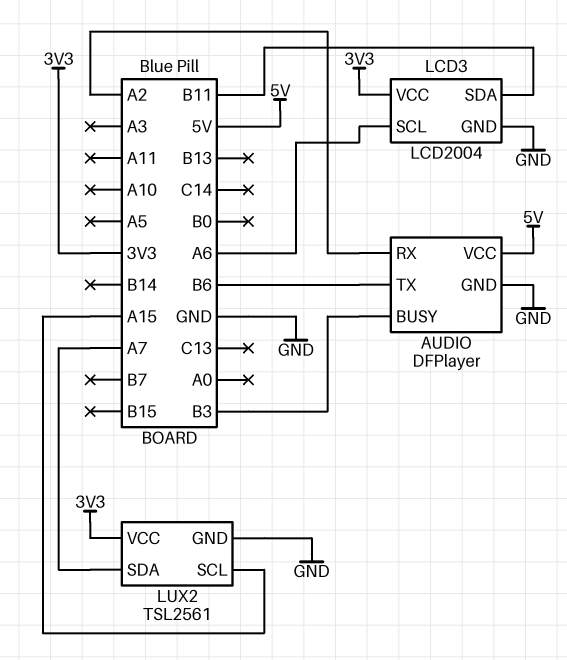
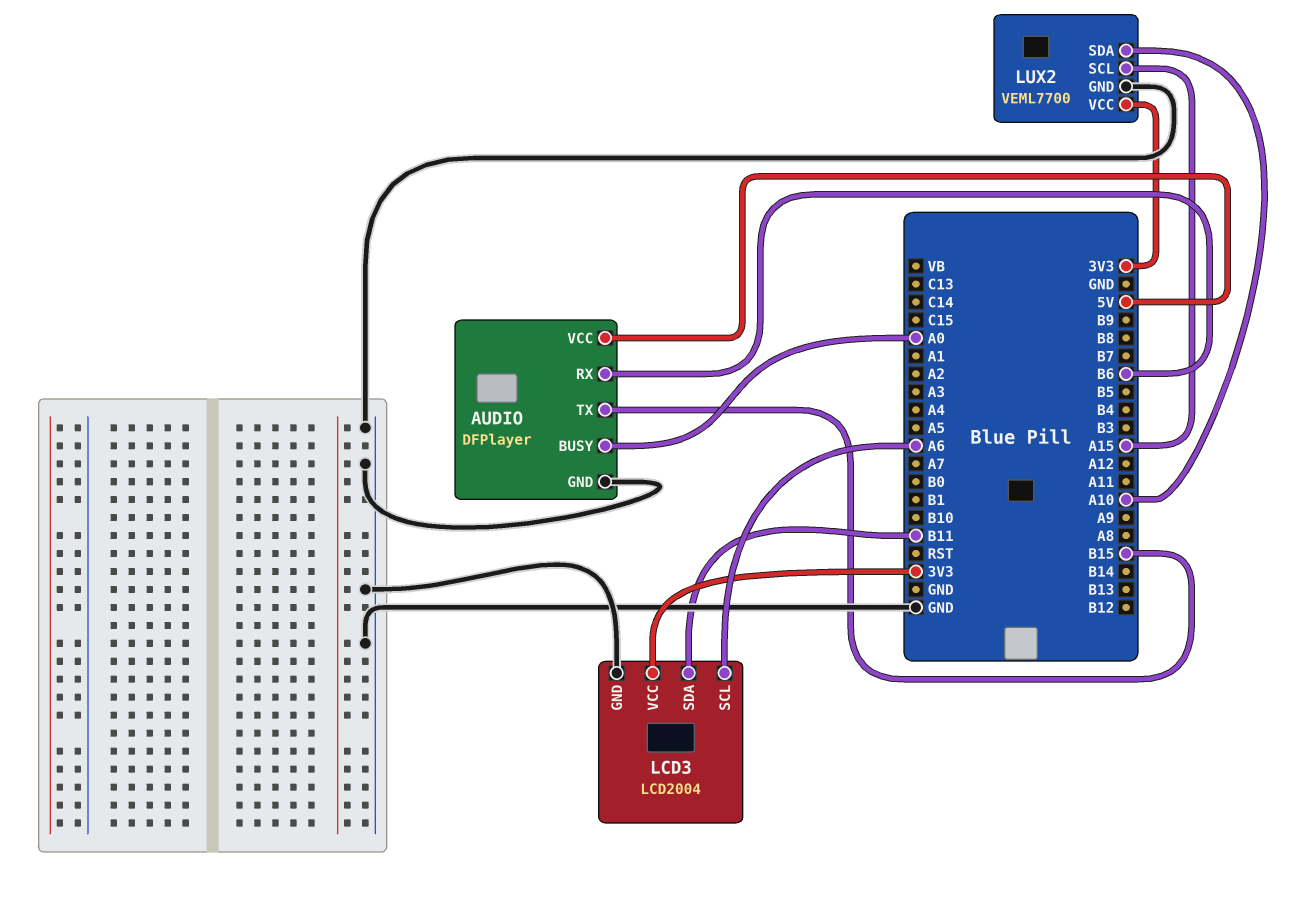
AUDIO pin BUSY: B3 -> A0
AUDIO pin RX: A2 -> B6
AUDIO pin TX: B6 -> B15
LUX2: TSL2561 -> VEML7700
LUX2 pin SDA: A7 -> A10

